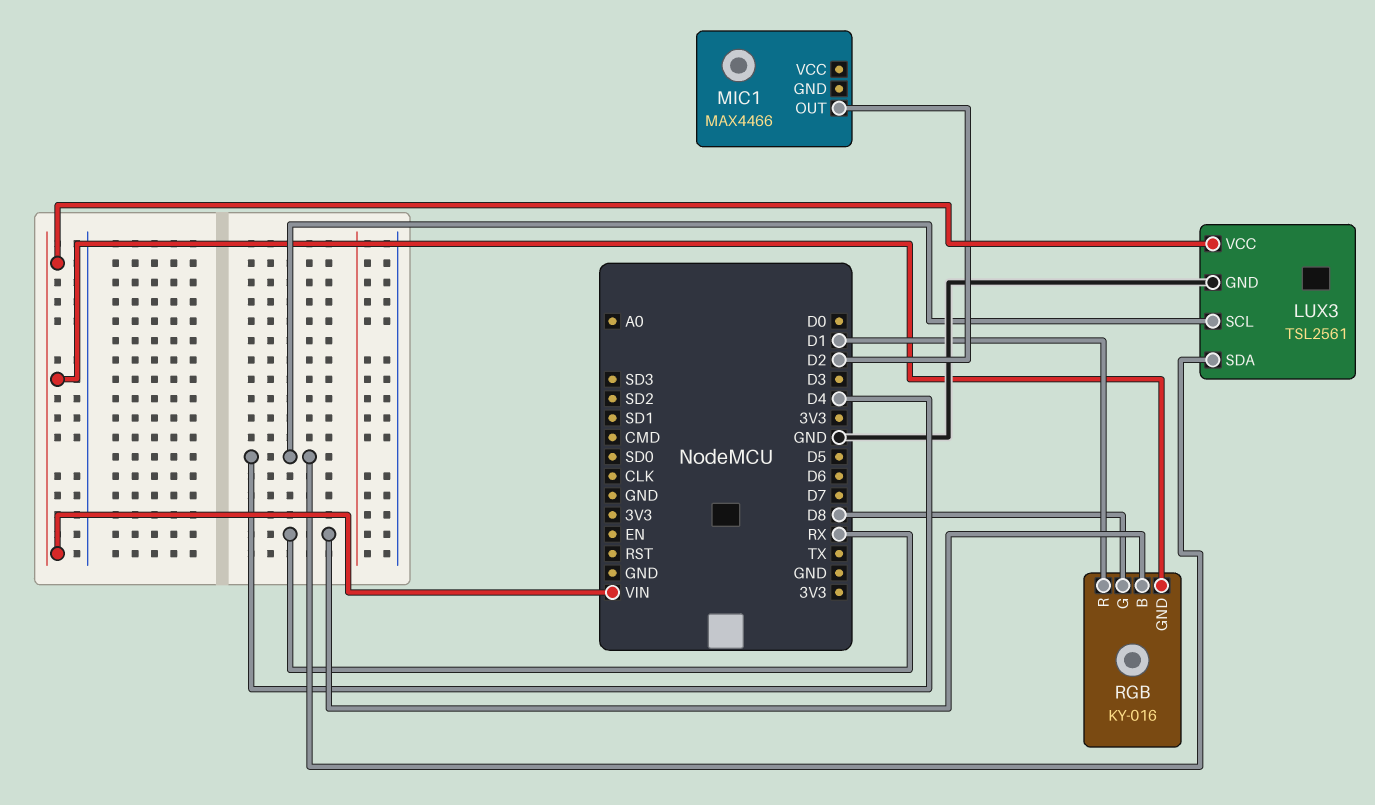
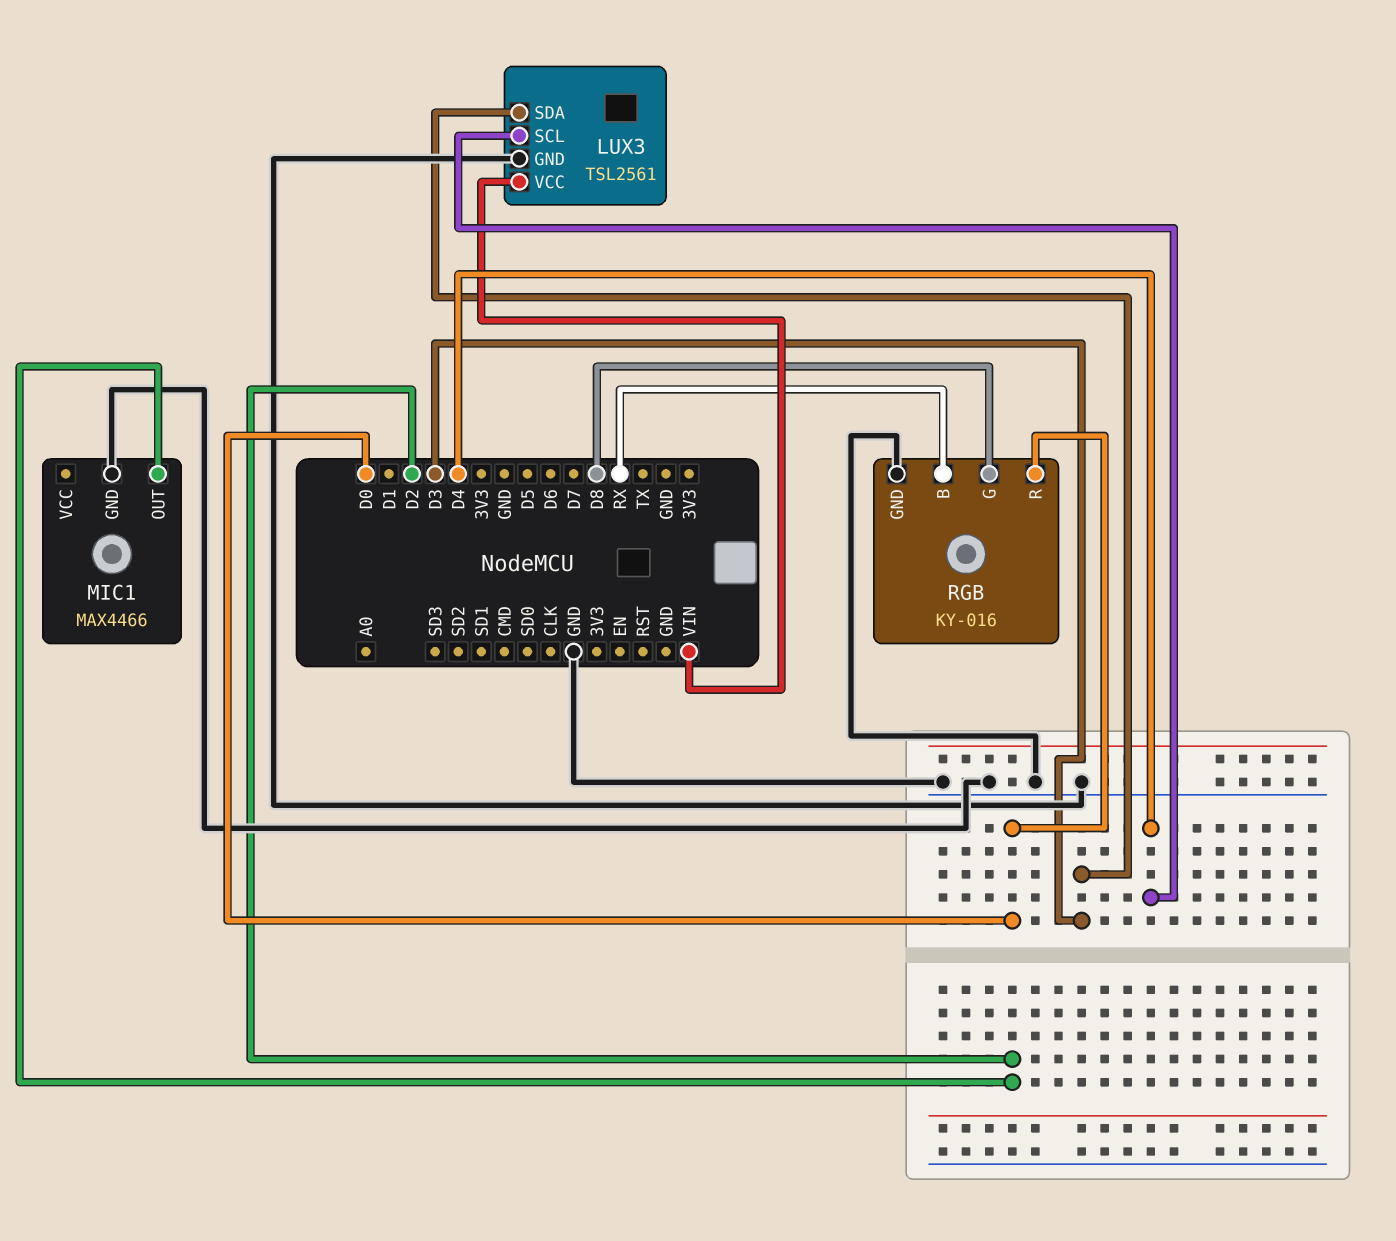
LUX3 pin SDA: D4 -> D3
MIC1 pin GND: none -> GND
RGB pin GND: VIN -> GND
RGB pin R: D1 -> D0

